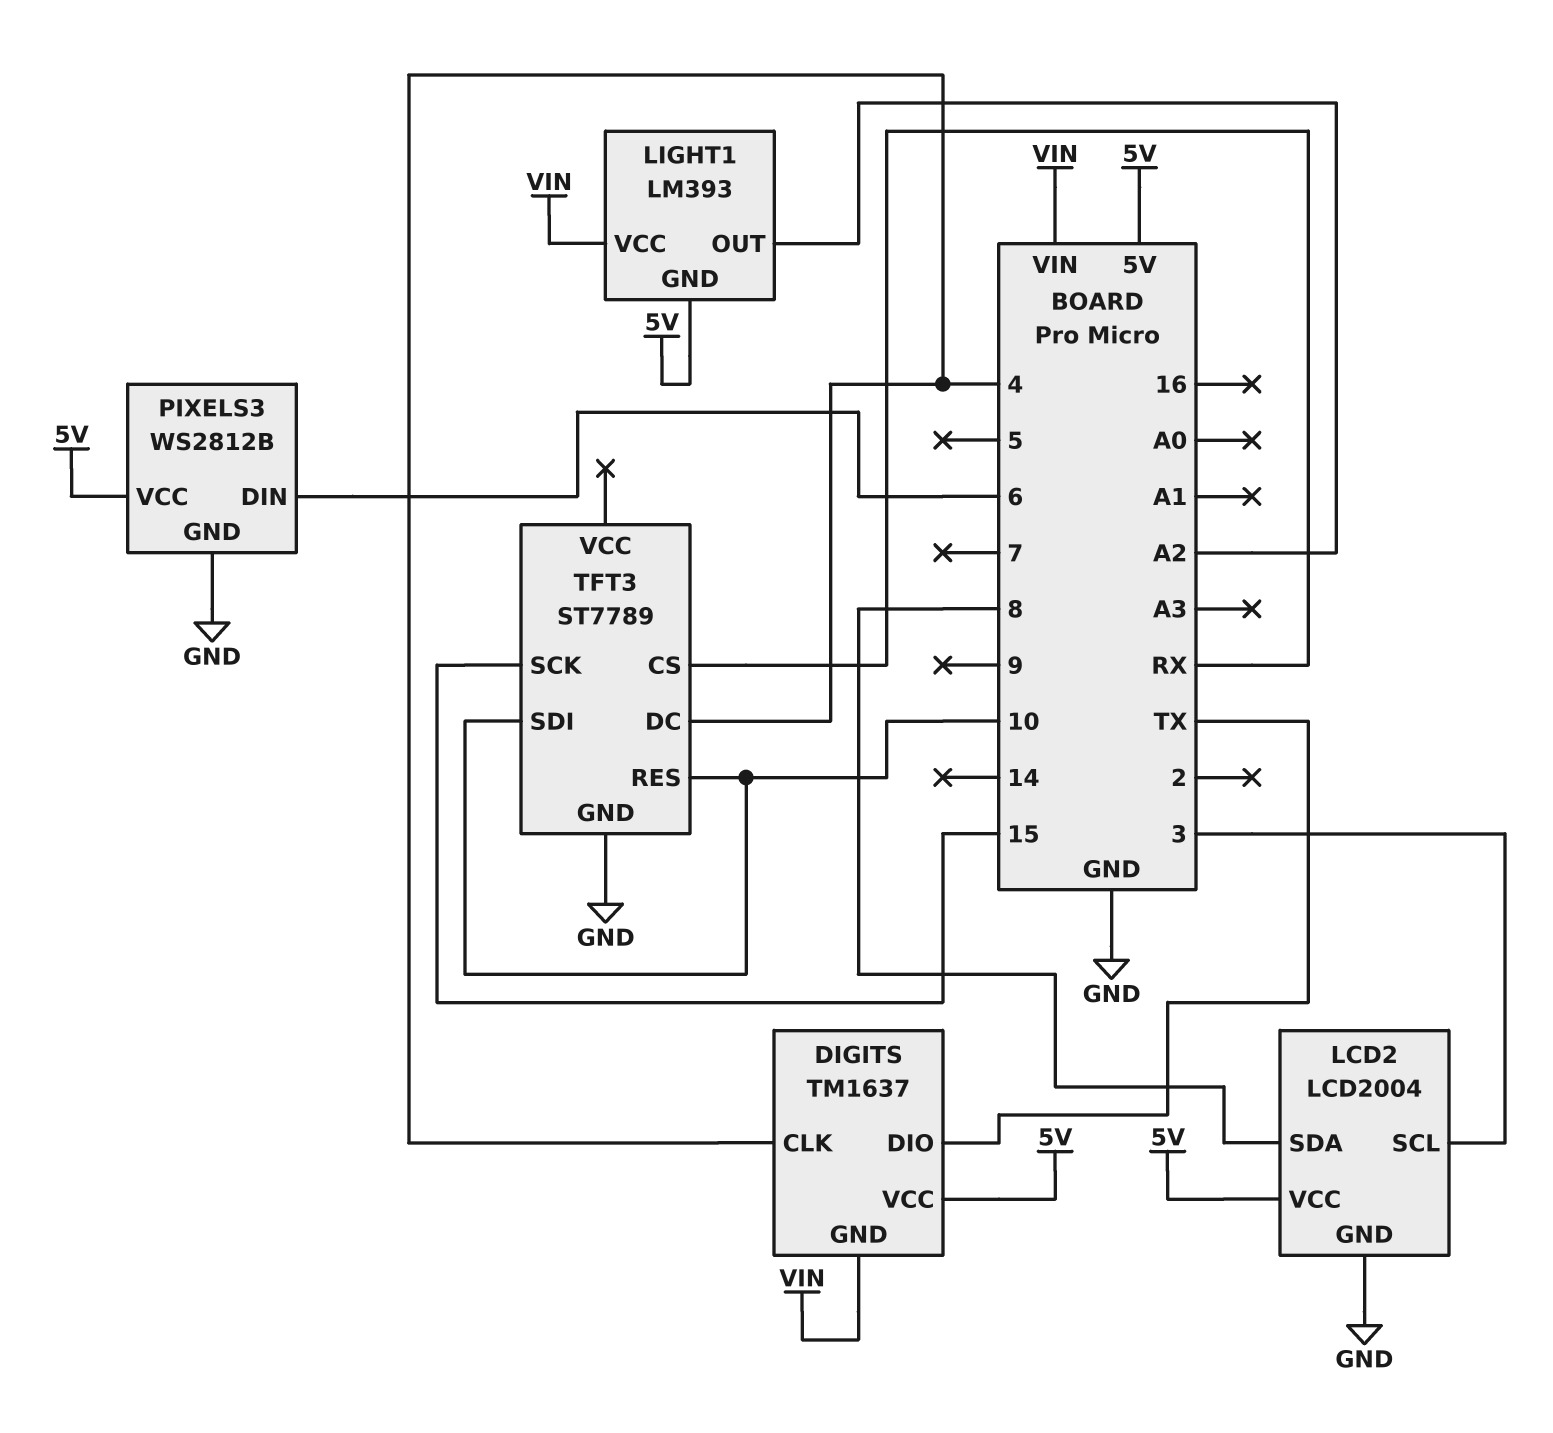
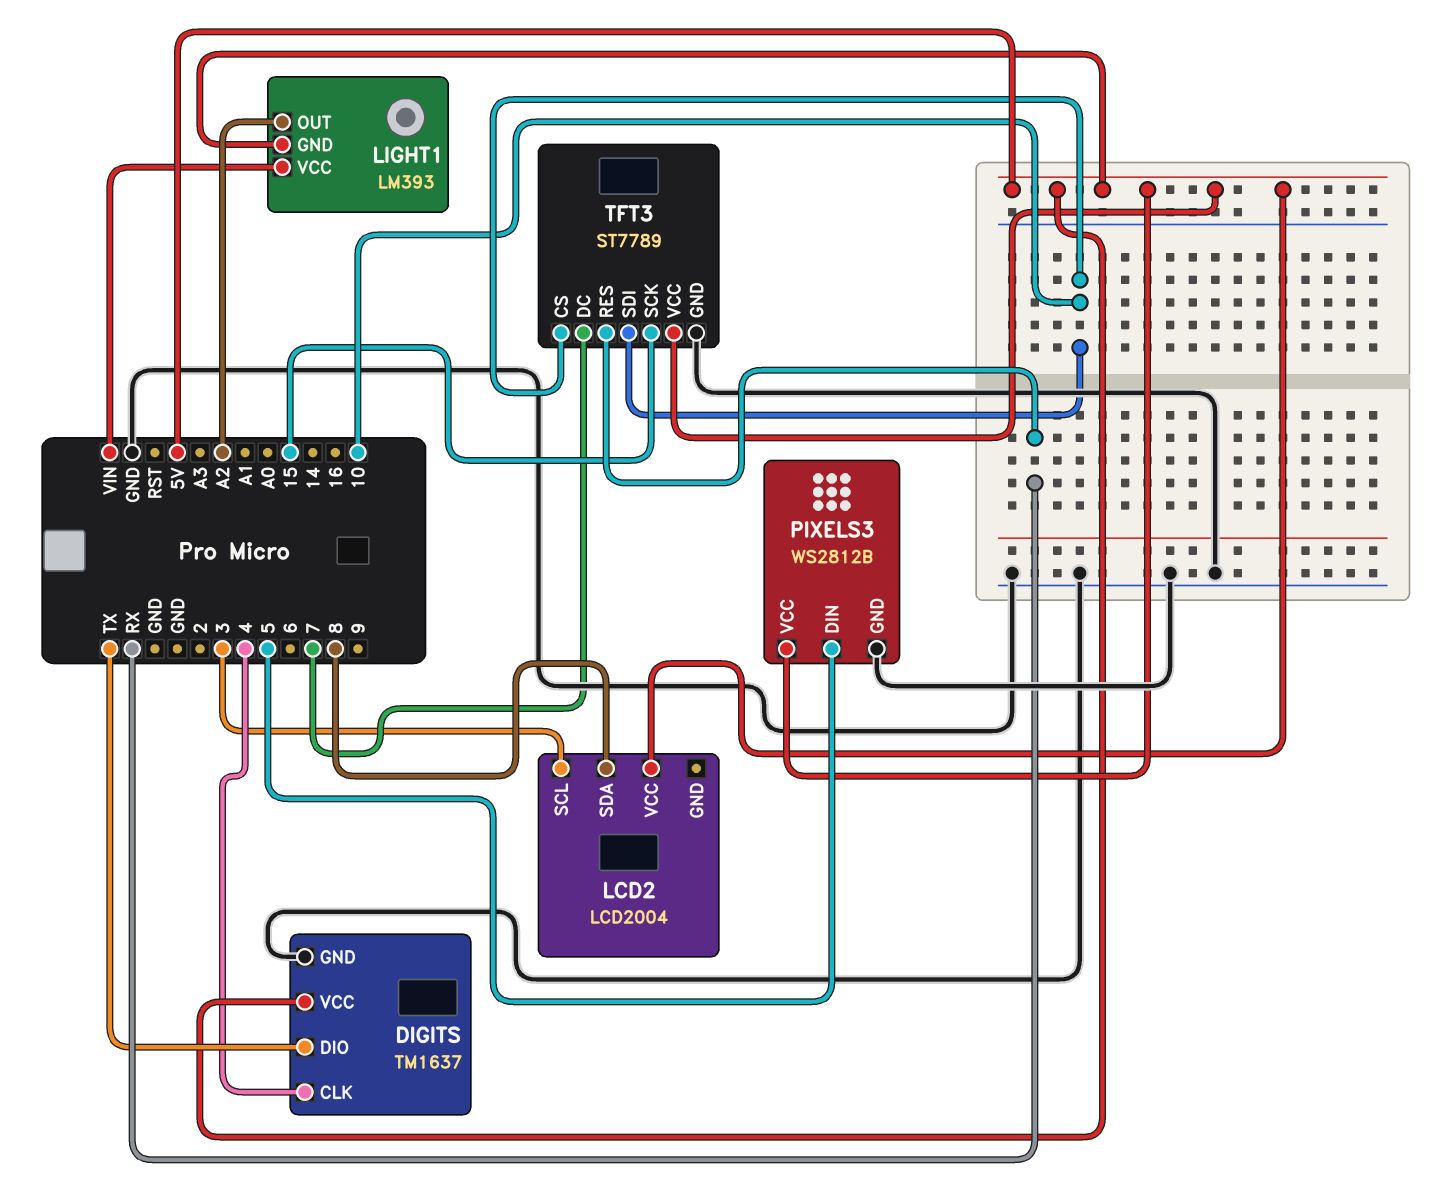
DIGITS pin GND: VIN -> GND
LCD2 pin GND: GND -> none
PIXELS3 pin DIN: 6 -> 5
TFT3 pin CS: RX -> 10
TFT3 pin DC: 4 -> 7
TFT3 pin RES: 10 -> RX
TFT3 pin VCC: none -> 5V

